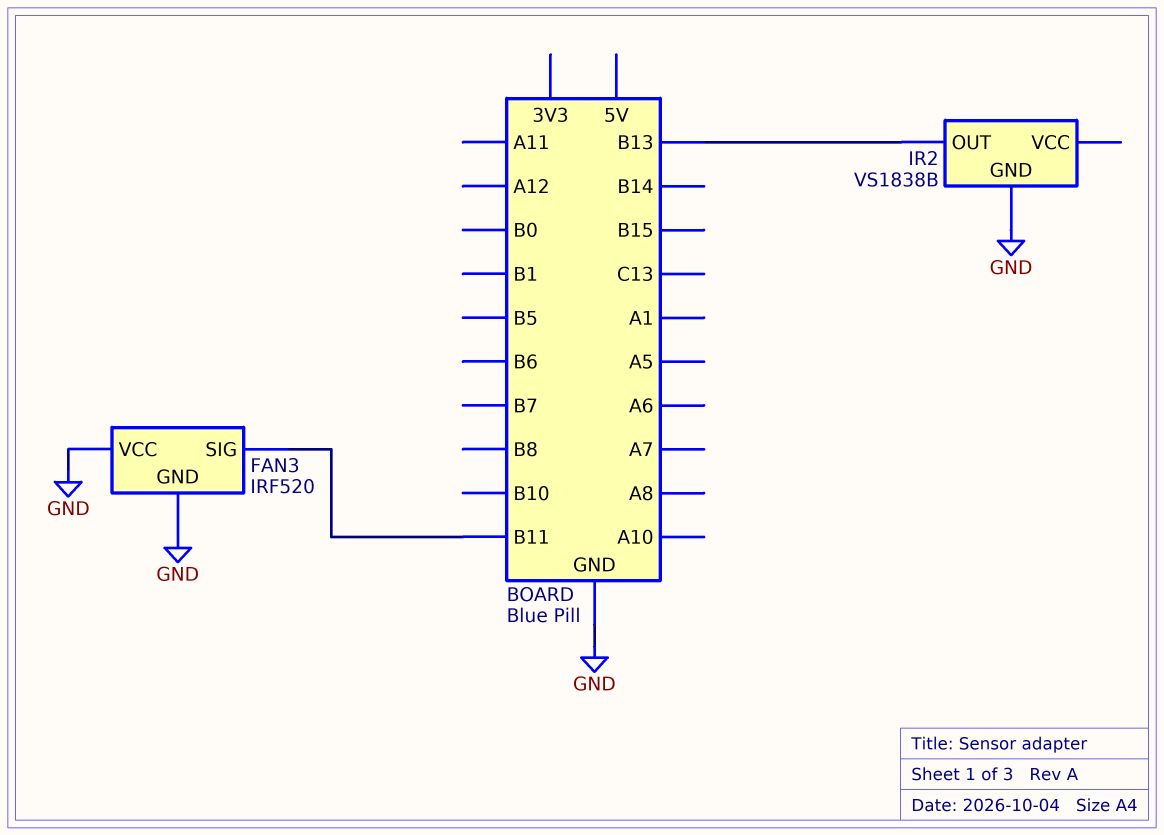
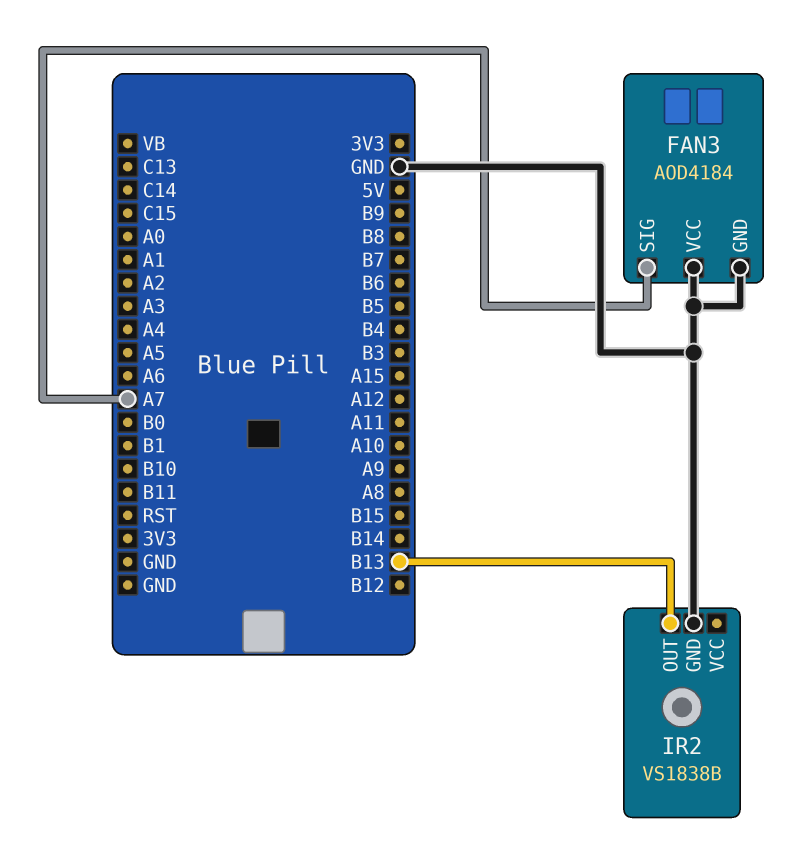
FAN3: IRF520 -> AOD4184
FAN3 pin SIG: B11 -> A7

